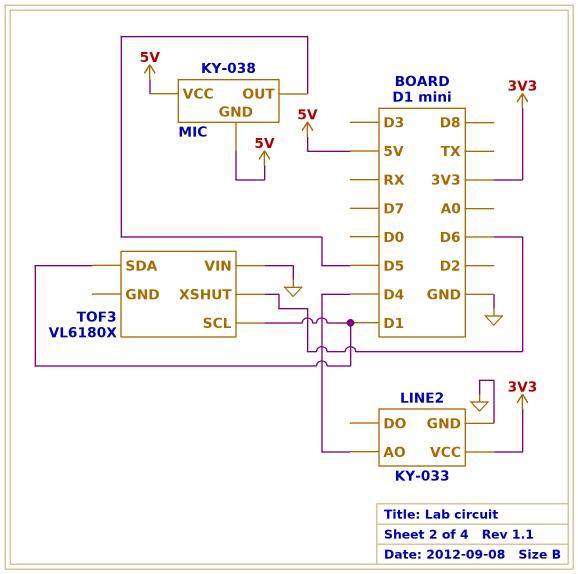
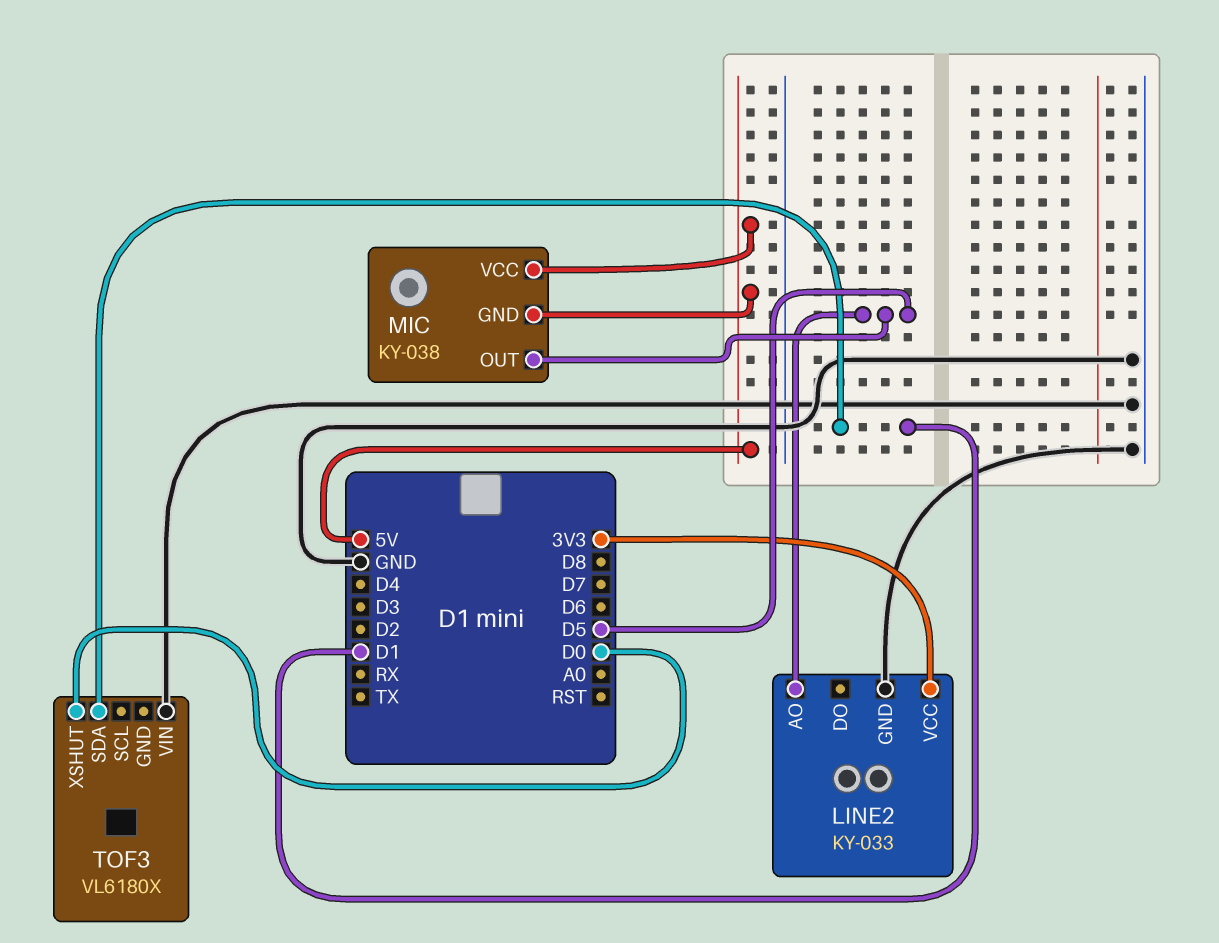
LINE2 pin AO: D4 -> D5
TOF3 pin SCL: D1 -> none
TOF3 pin XSHUT: D6 -> D0

